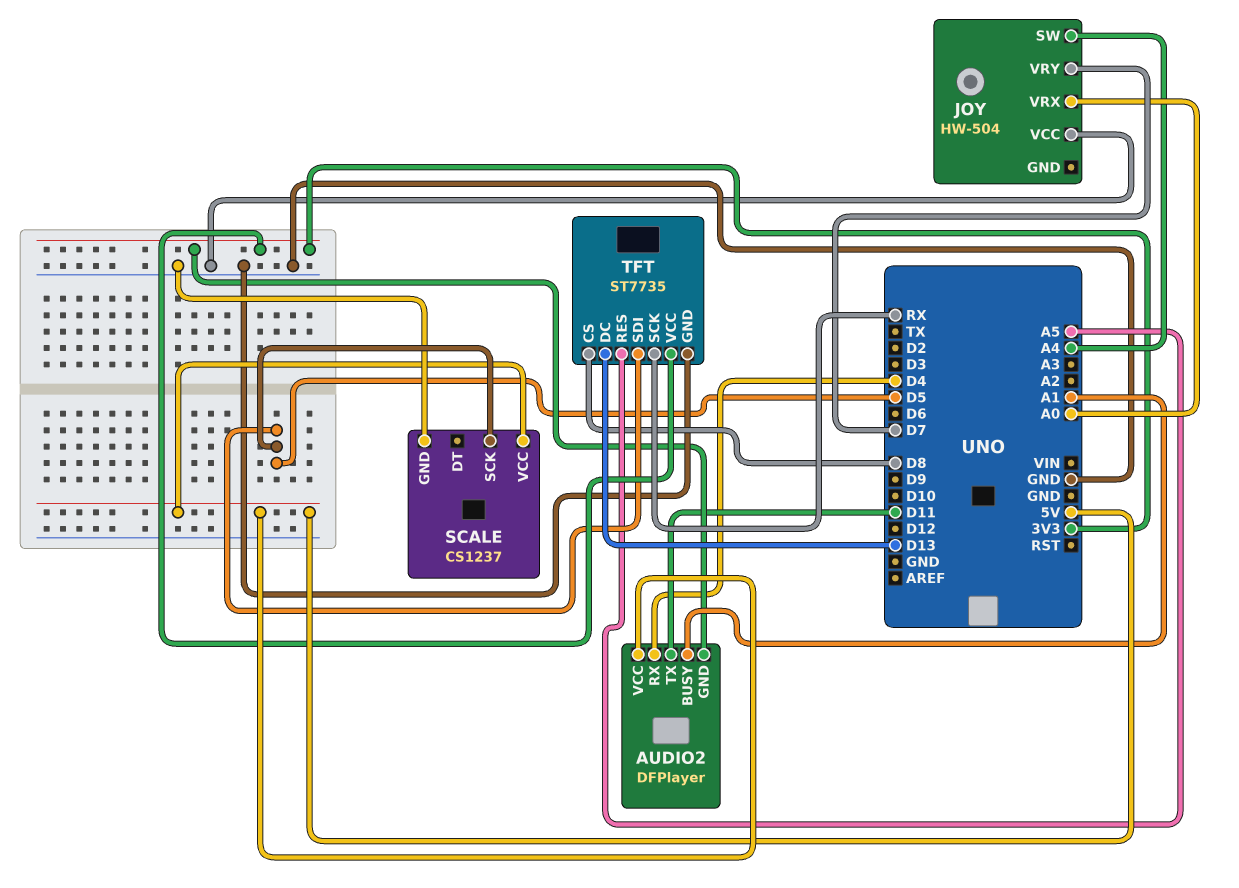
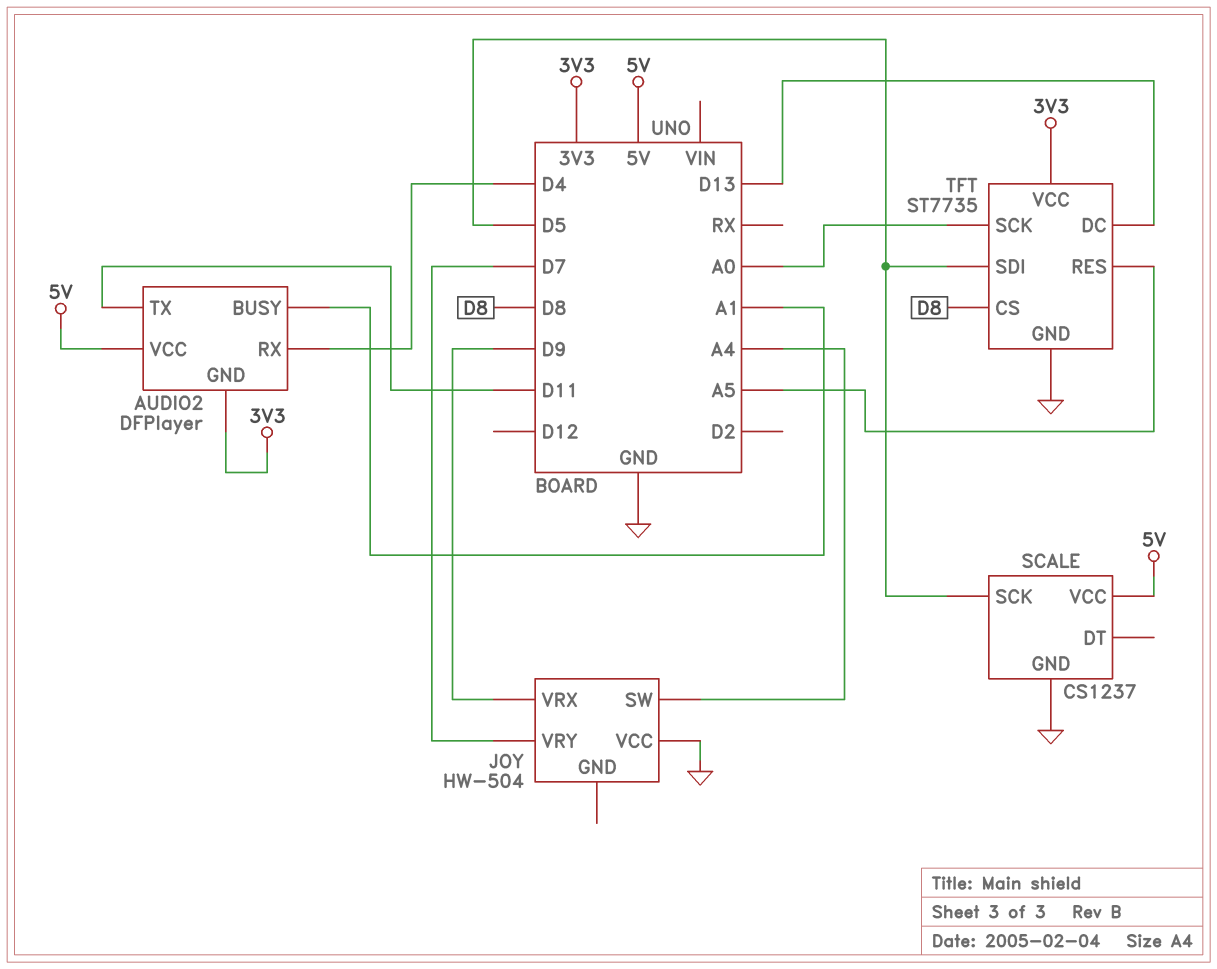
JOY pin VRX: A0 -> D9
TFT pin SCK: RX -> A0

